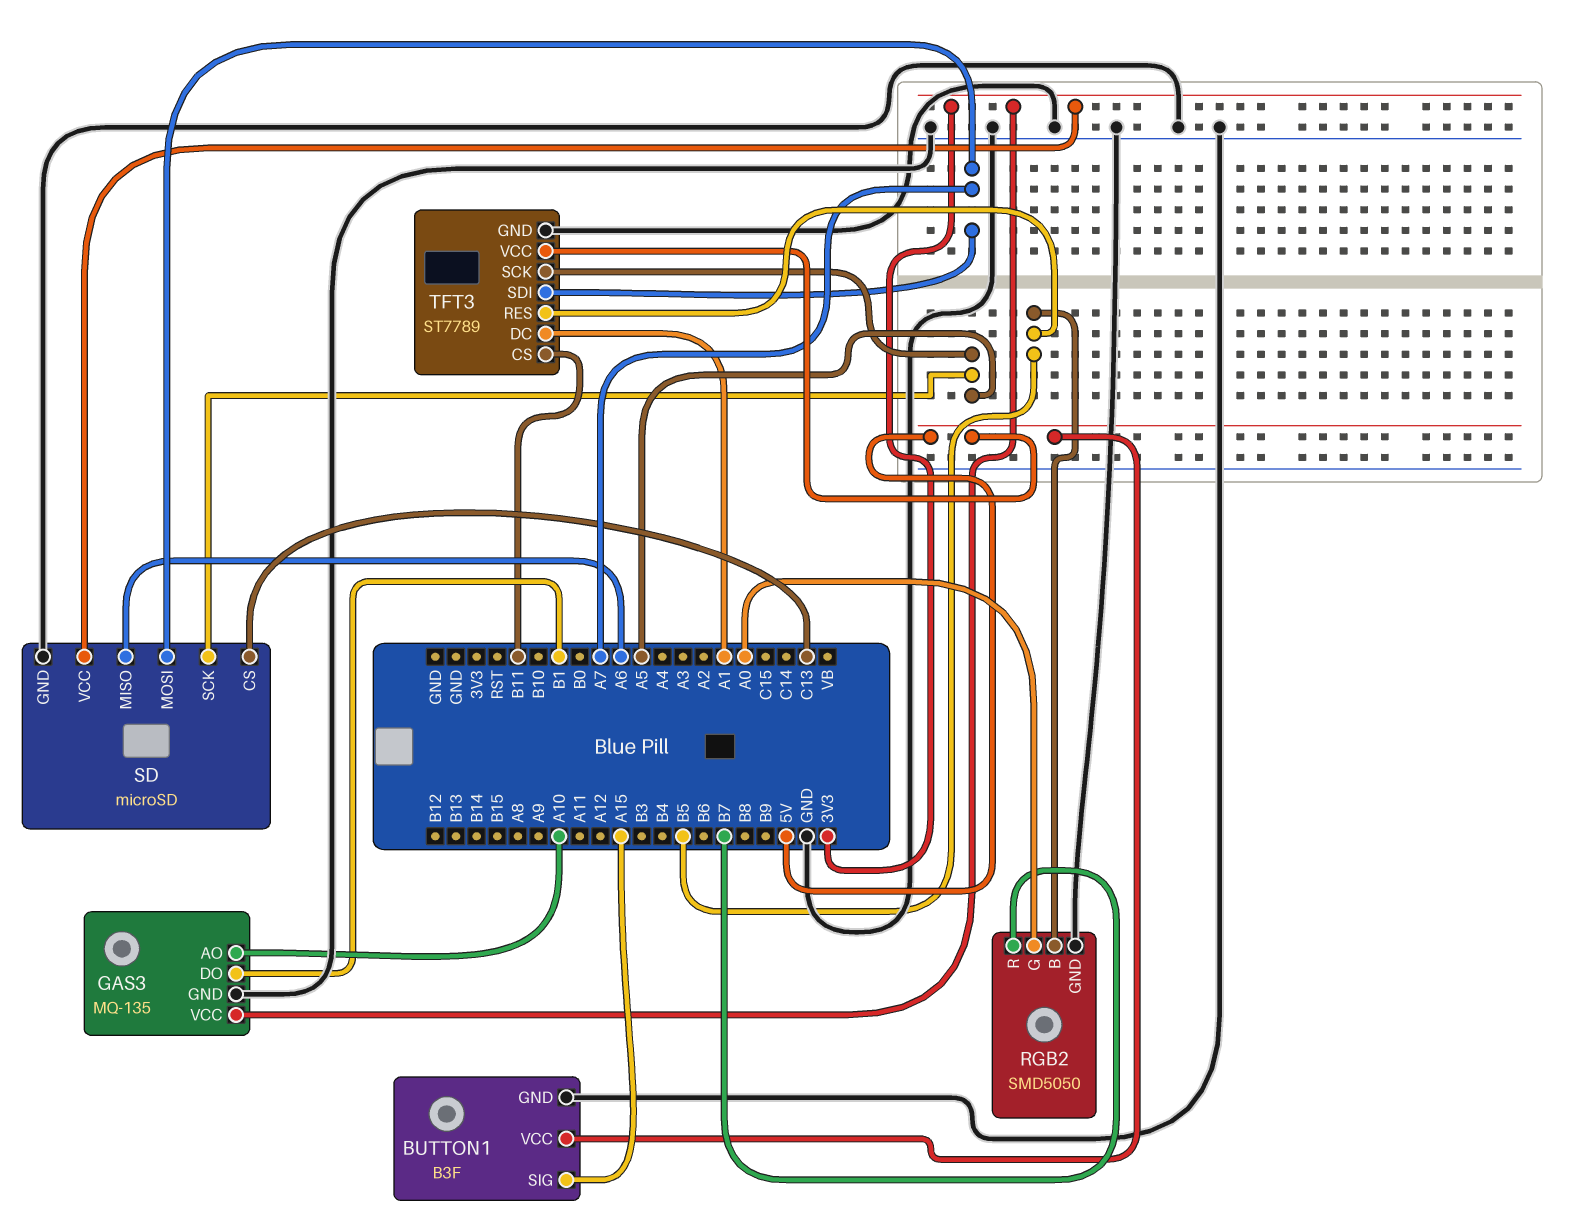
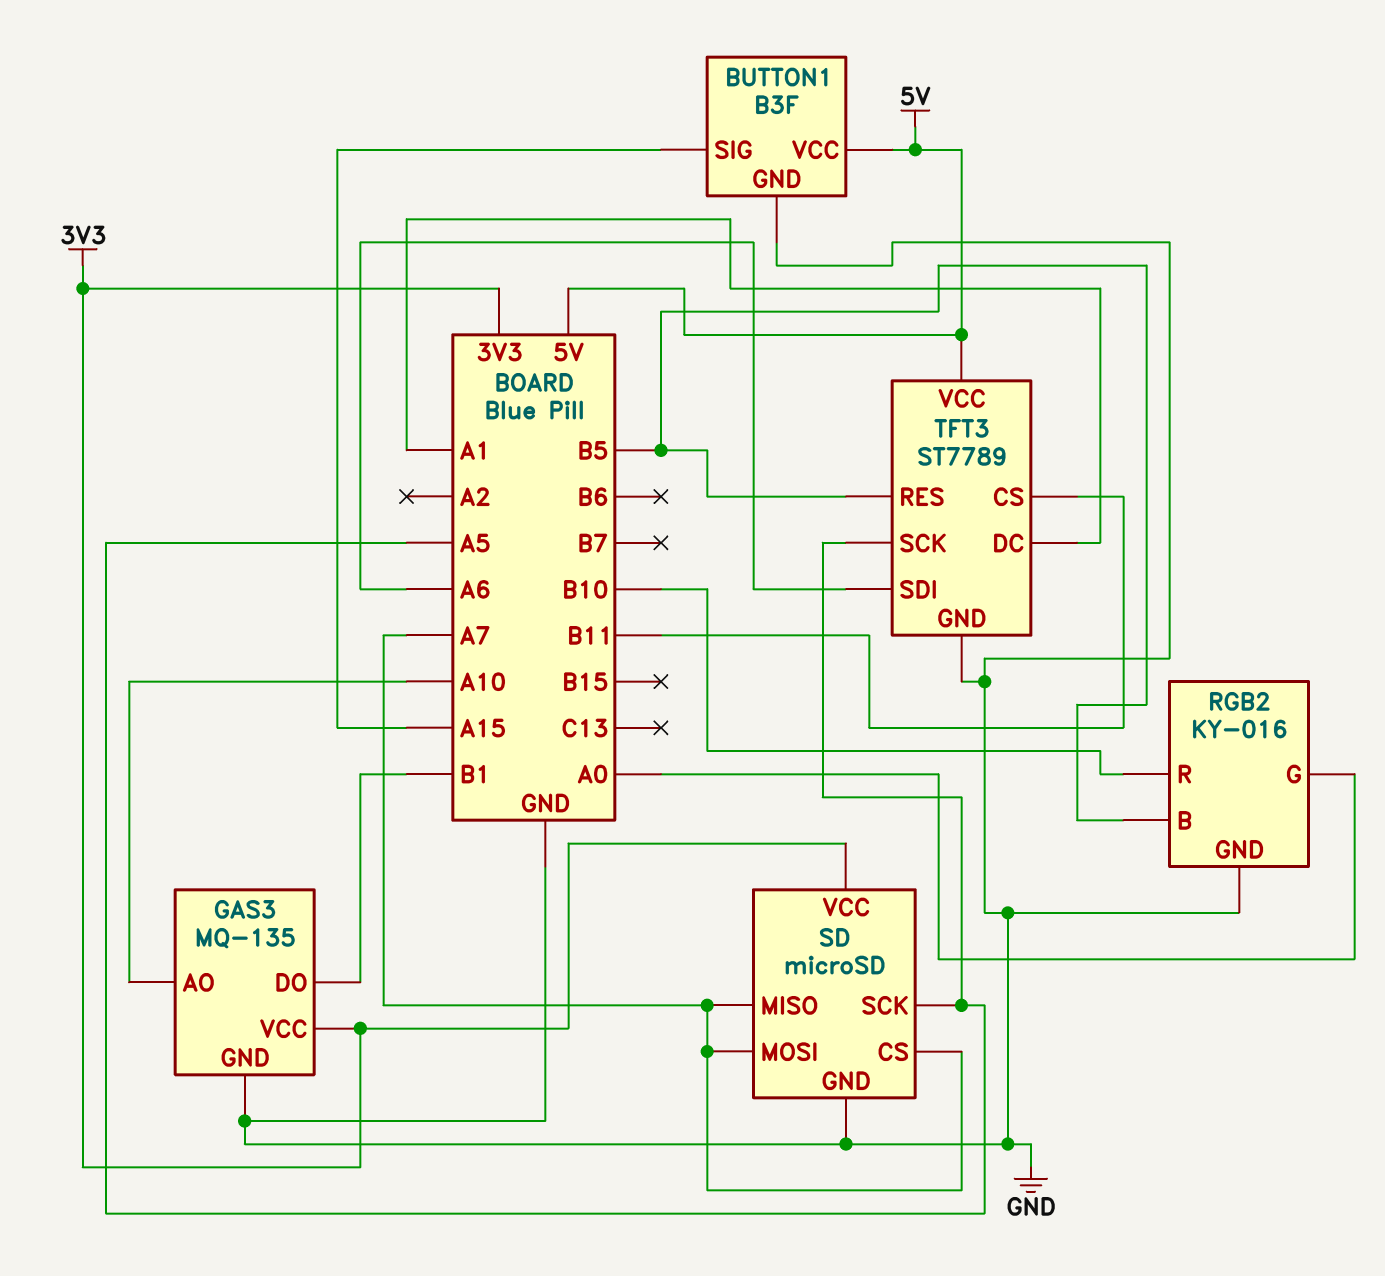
RGB2: SMD5050 -> KY-016
RGB2 pin R: B7 -> B10
SD pin CS: C13 -> A7
SD pin MISO: A6 -> A7
TFT3 pin SDI: A7 -> A6

